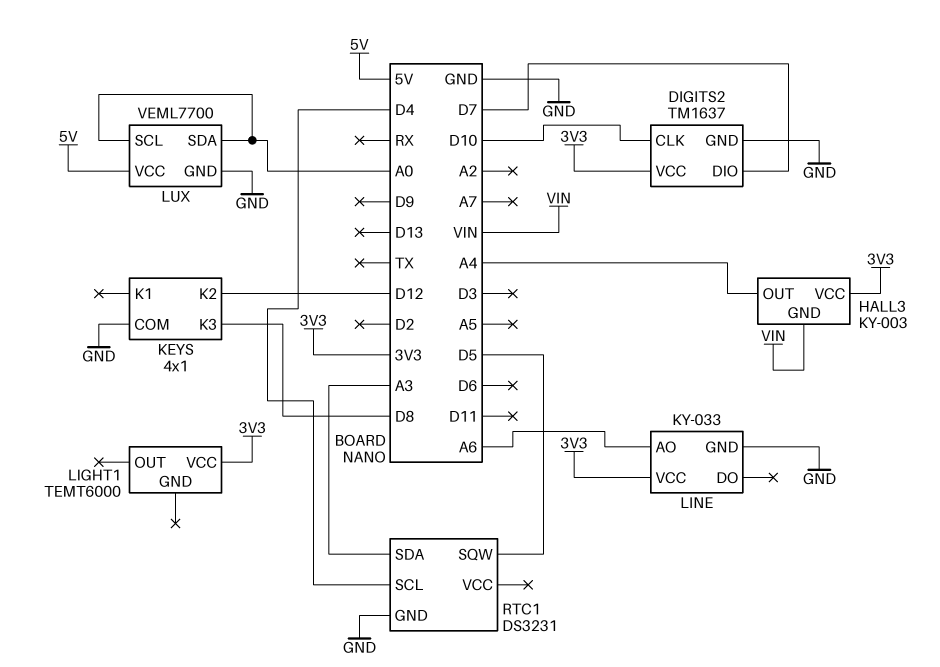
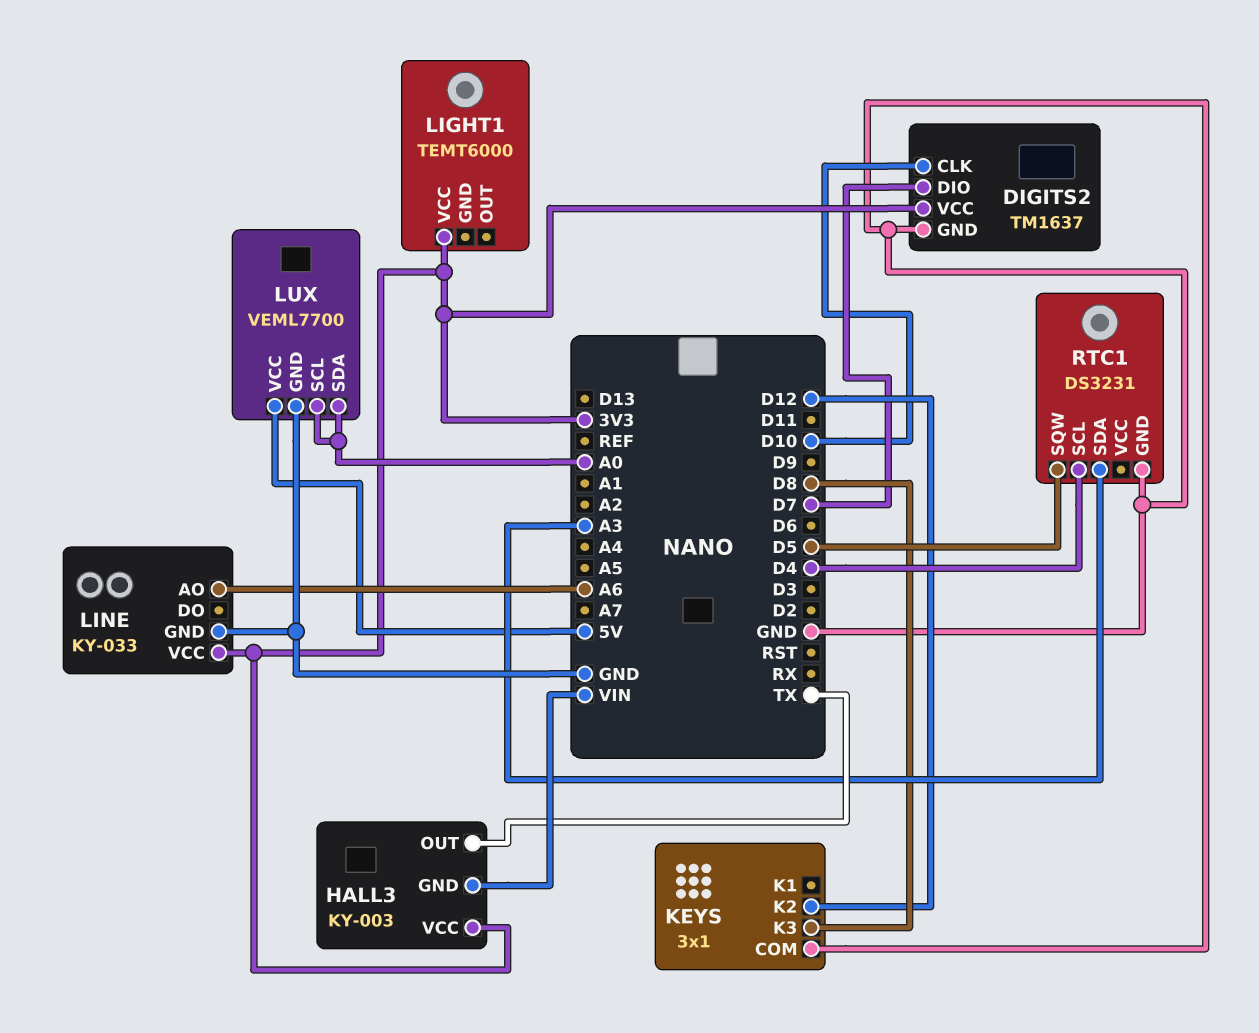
HALL3 pin OUT: A4 -> TX
KEYS: 4x1 -> 3x1

